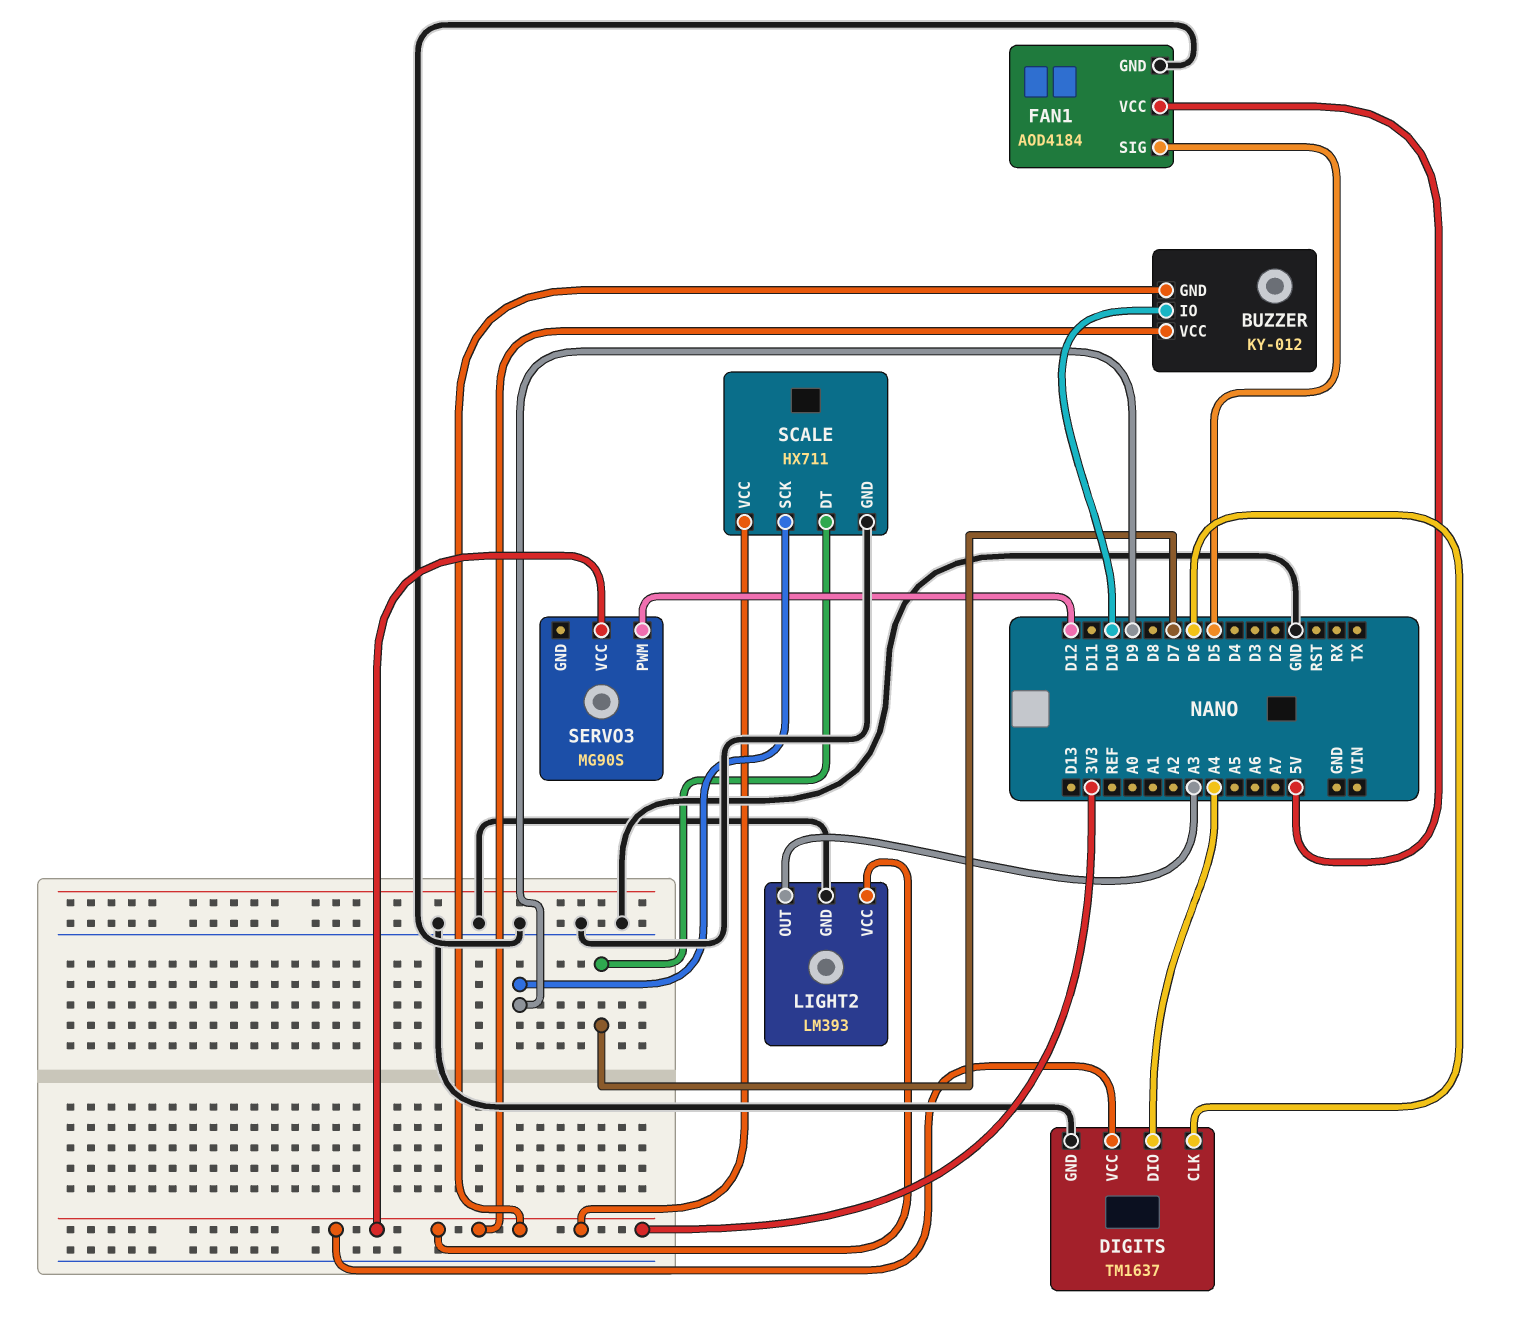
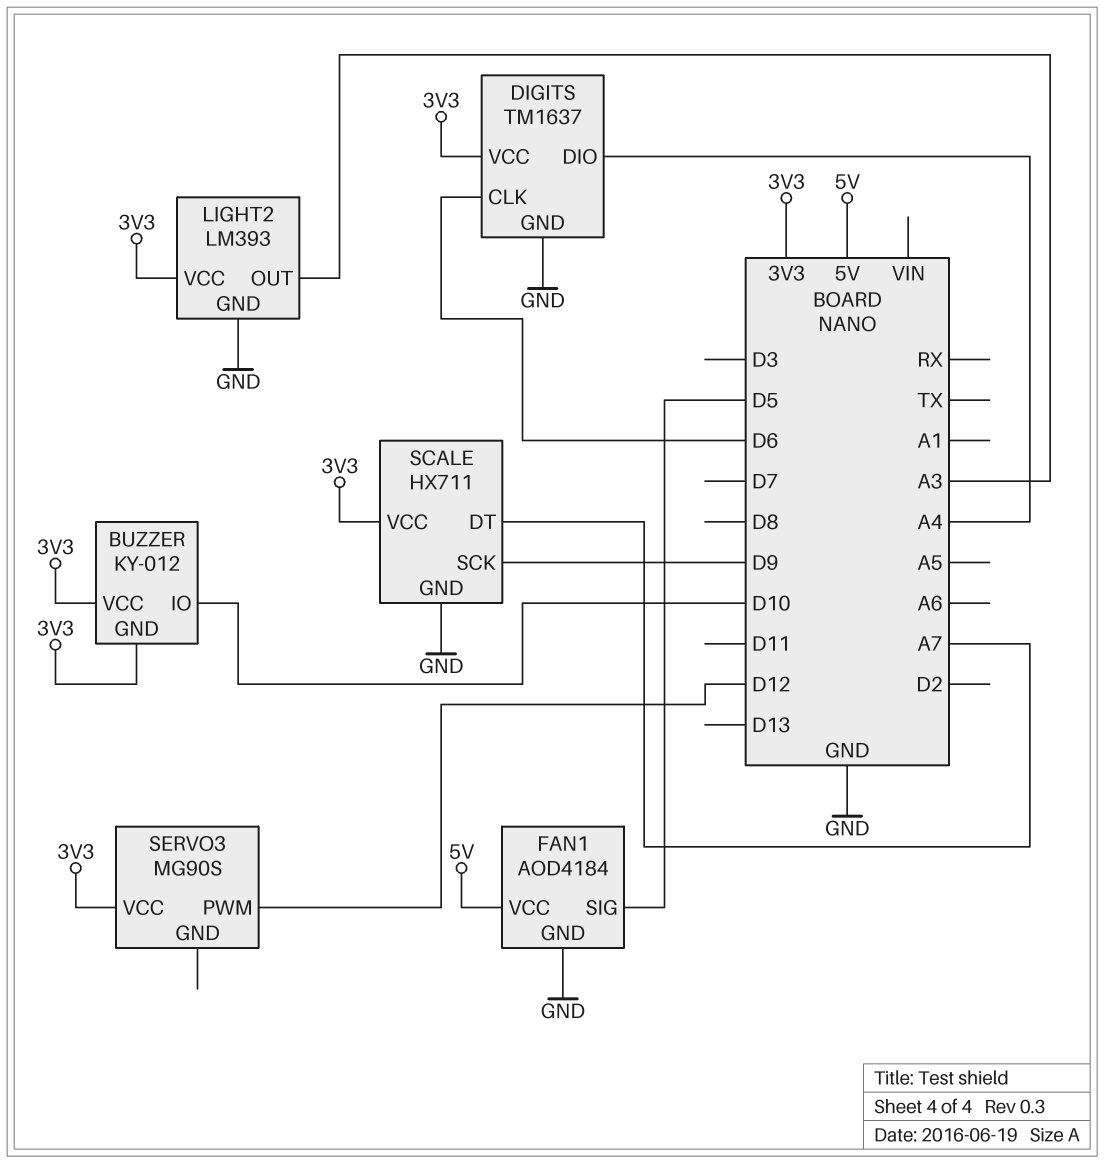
SCALE pin DT: D7 -> A7

